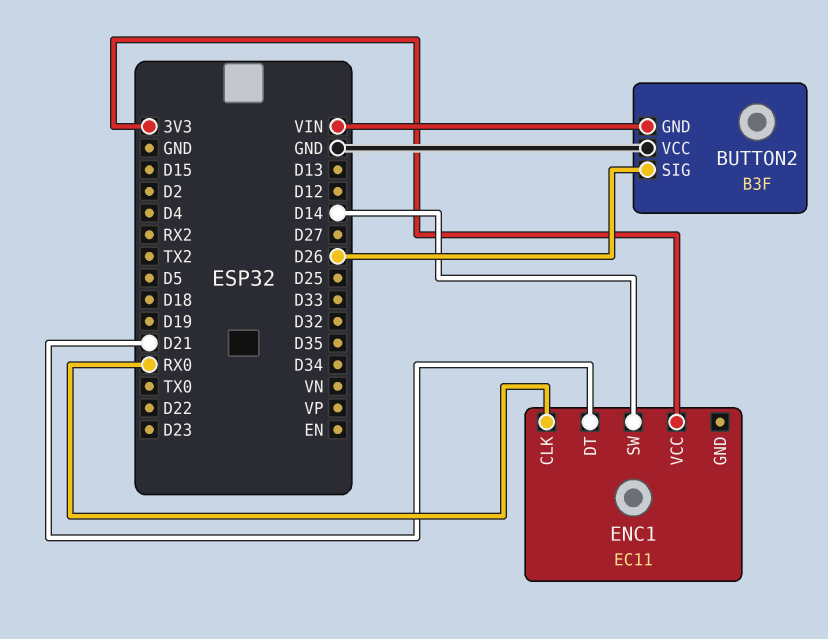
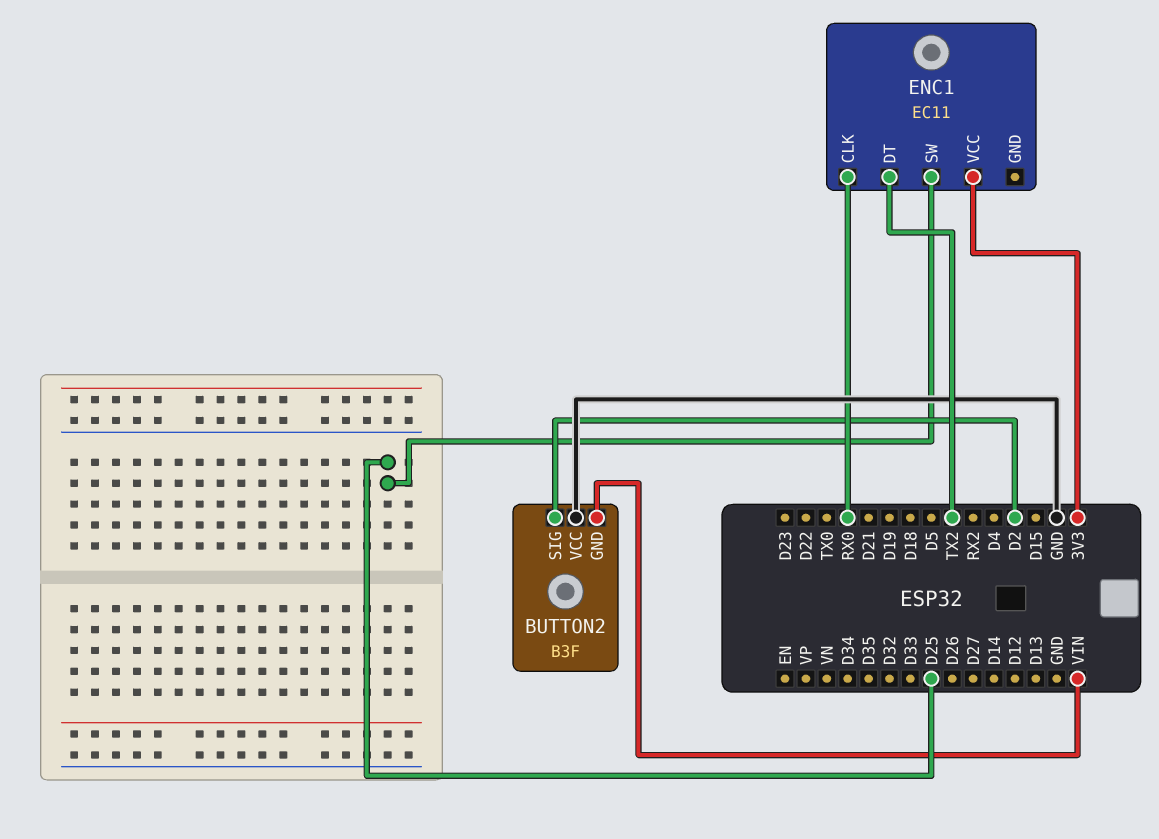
BUTTON2 pin SIG: D26 -> D2
ENC1 pin DT: D21 -> TX2
ENC1 pin SW: D14 -> D25

